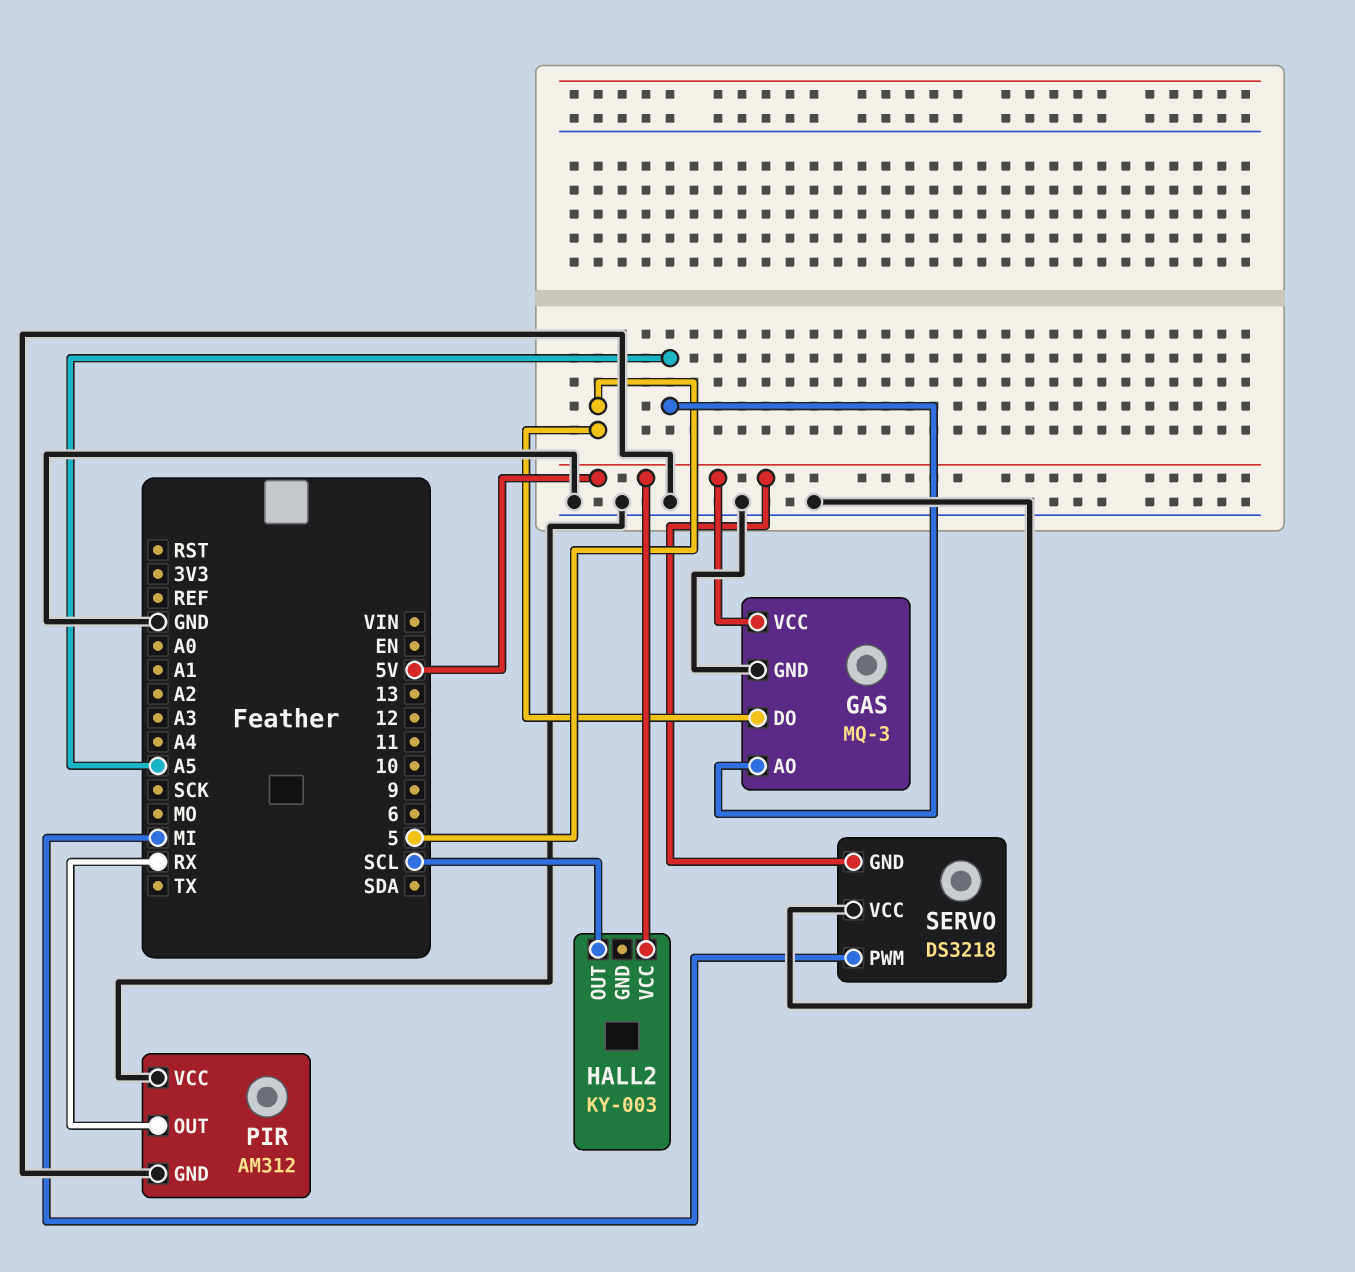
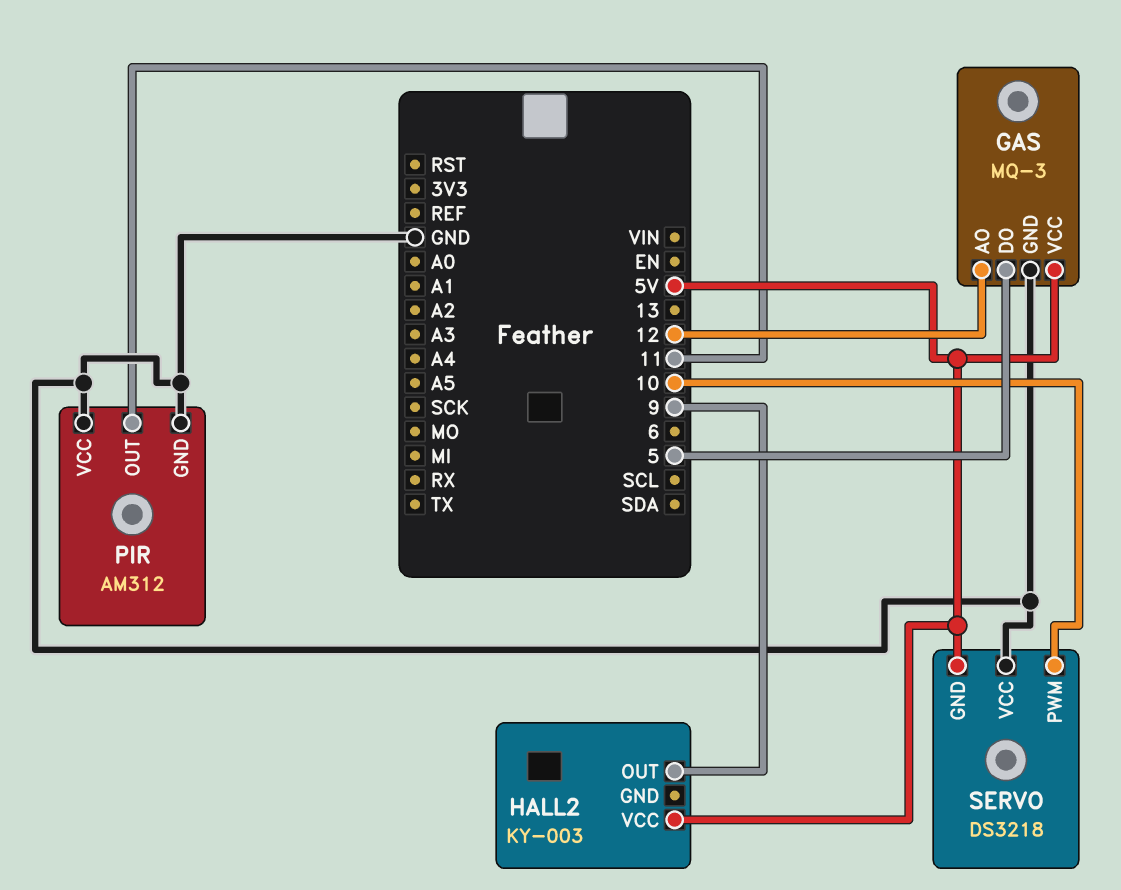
GAS pin AO: A5 -> 12
HALL2 pin OUT: SCL -> 9
PIR pin OUT: RX -> 11
SERVO pin PWM: MI -> 10

